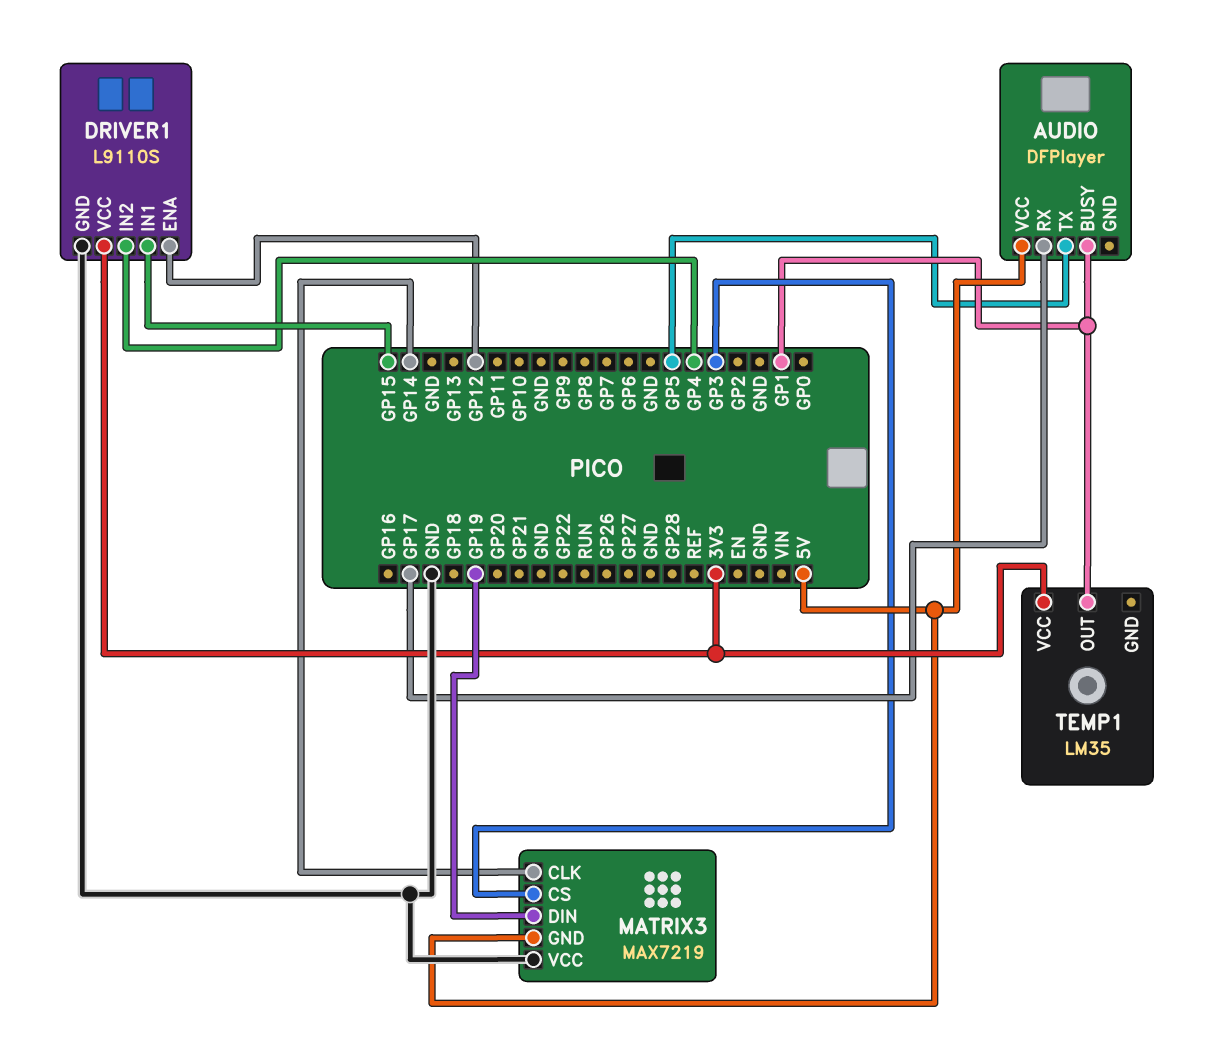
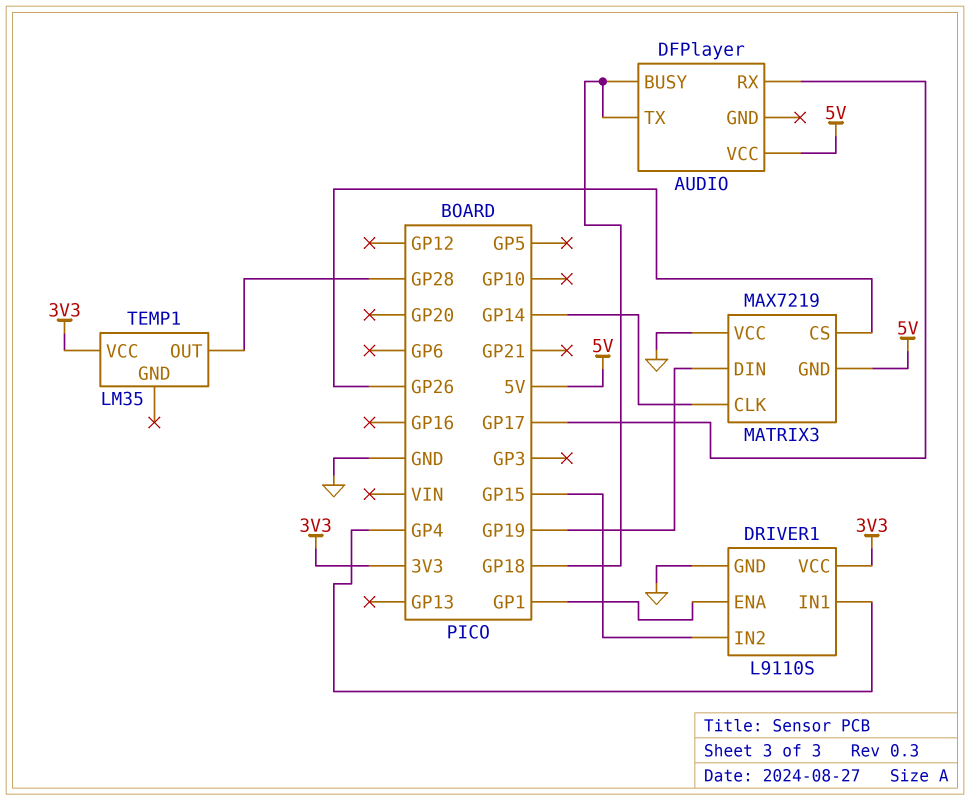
AUDIO pin BUSY: GP1 -> GP18
AUDIO pin TX: GP5 -> GP18
DRIVER1 pin ENA: GP12 -> GP1
DRIVER1 pin IN1: GP15 -> GP4
DRIVER1 pin IN2: GP4 -> GP15
MATRIX3 pin CS: GP3 -> GP26
TEMP1 pin OUT: GP1 -> GP28

